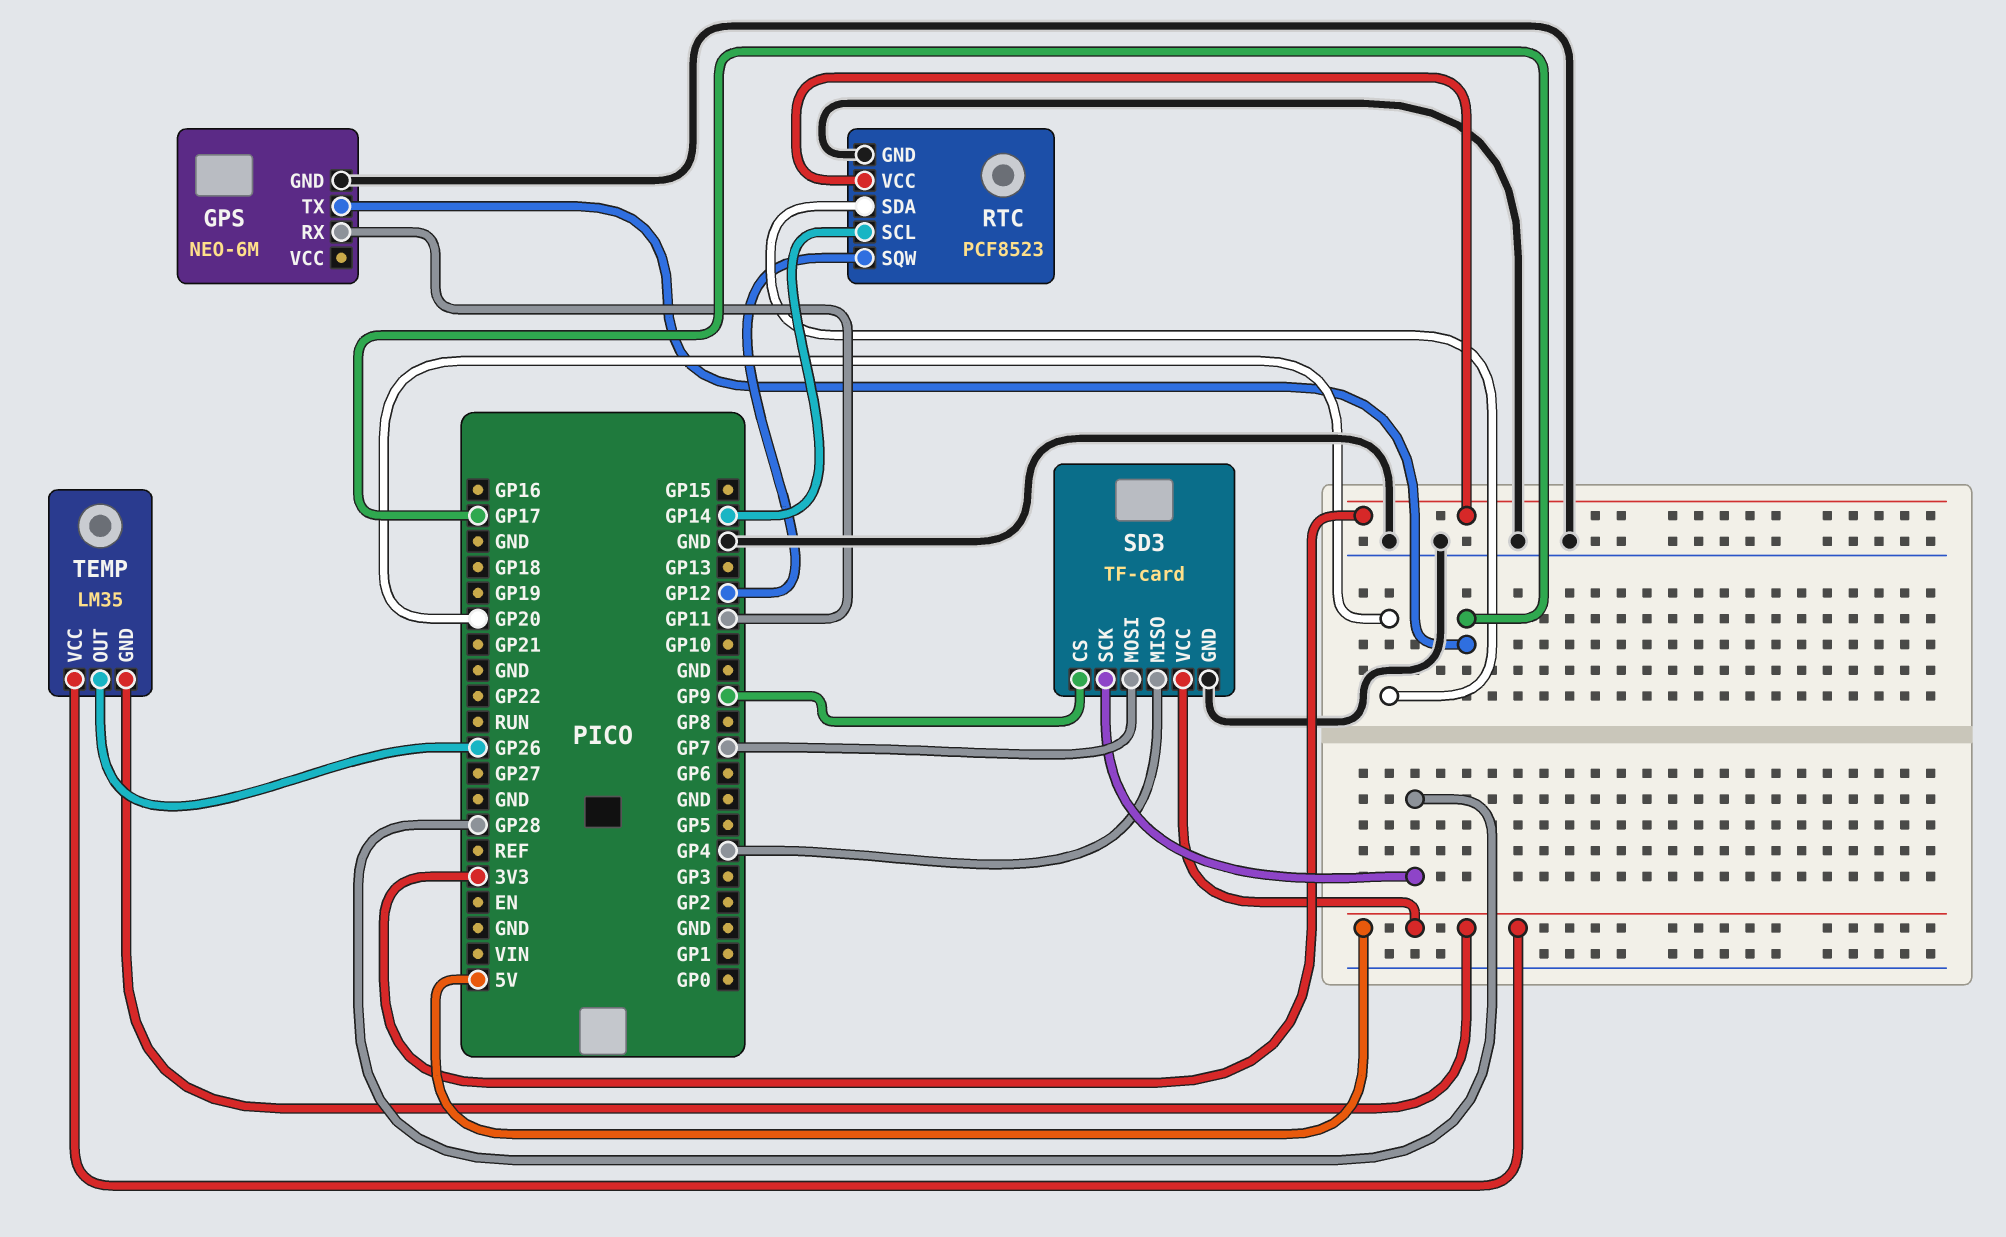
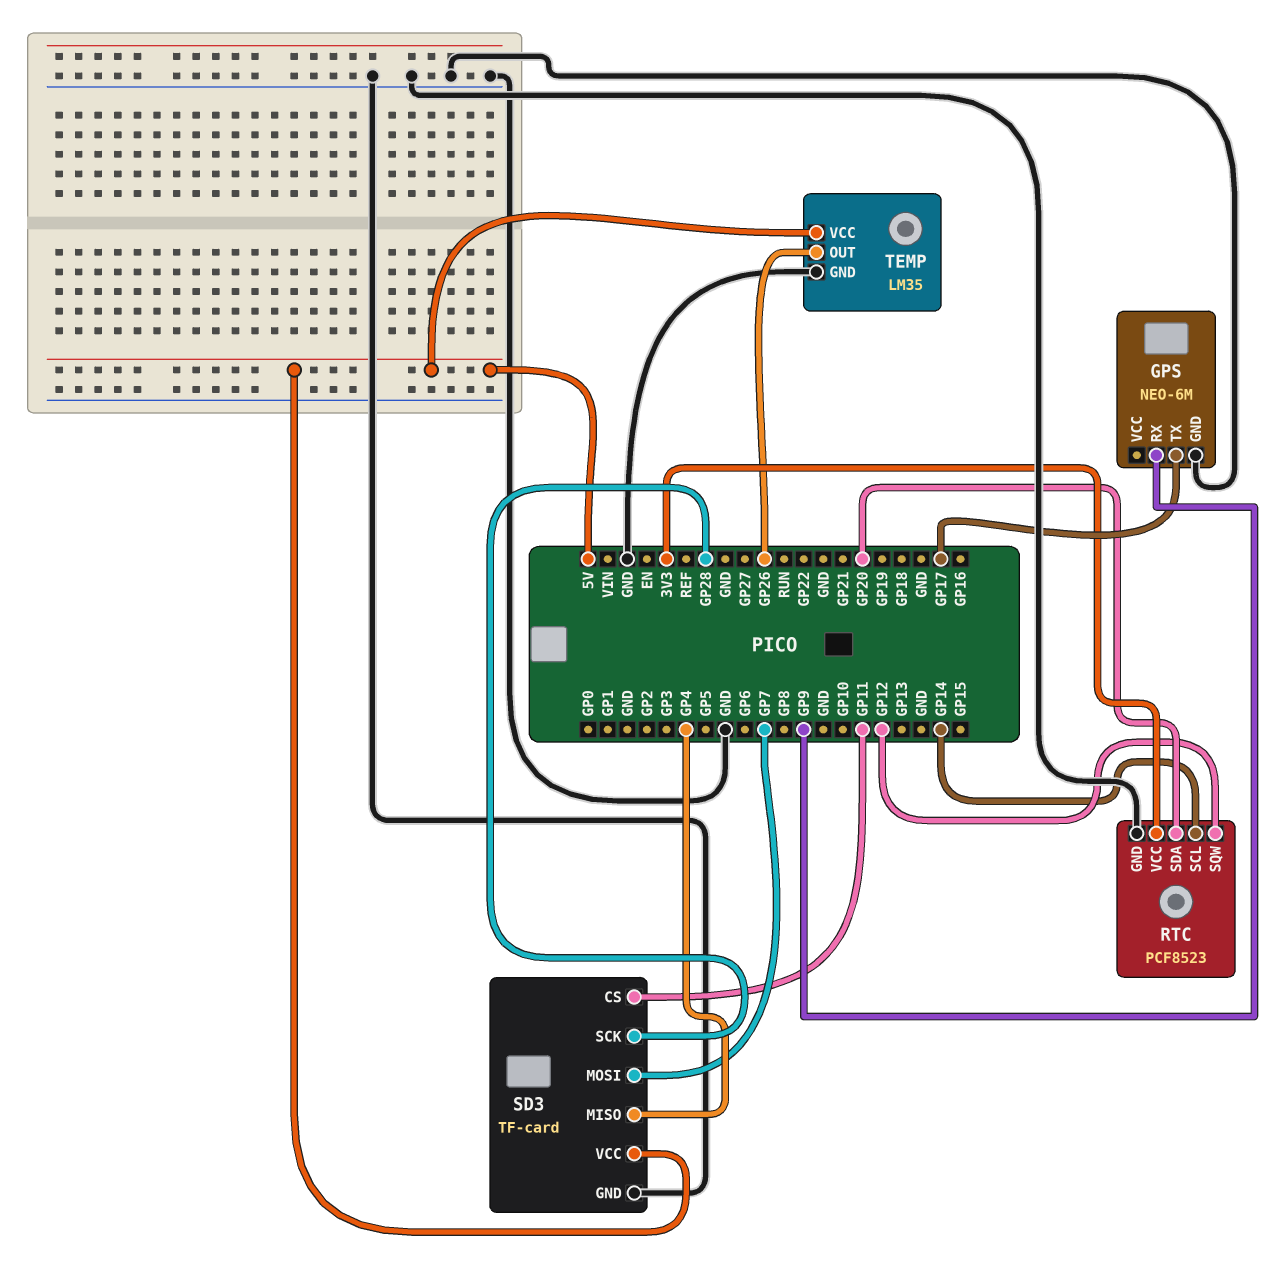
GPS pin RX: GP11 -> GP9
SD3 pin CS: GP9 -> GP11
TEMP pin GND: 5V -> GND

